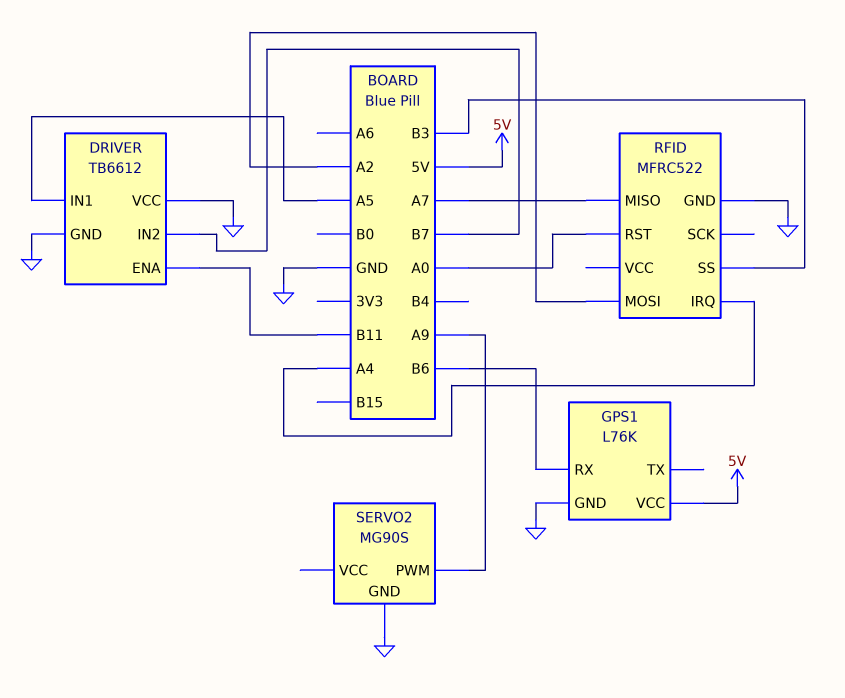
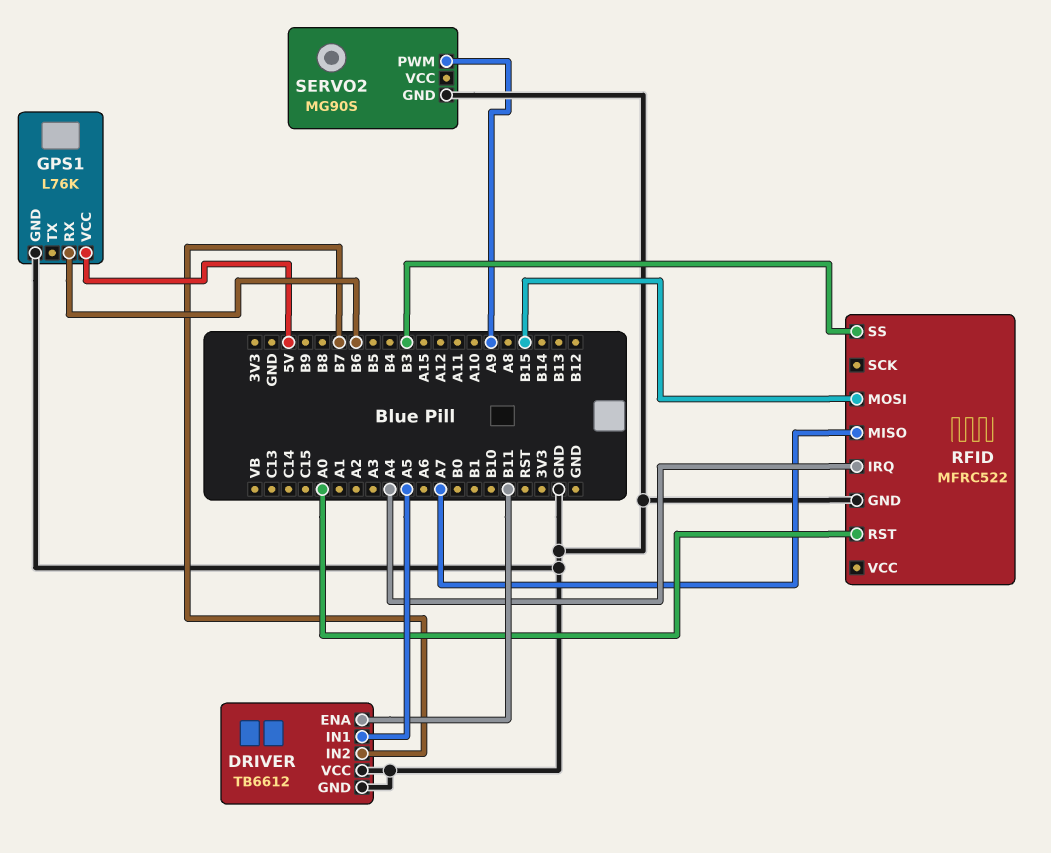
RFID pin MOSI: A2 -> B15

